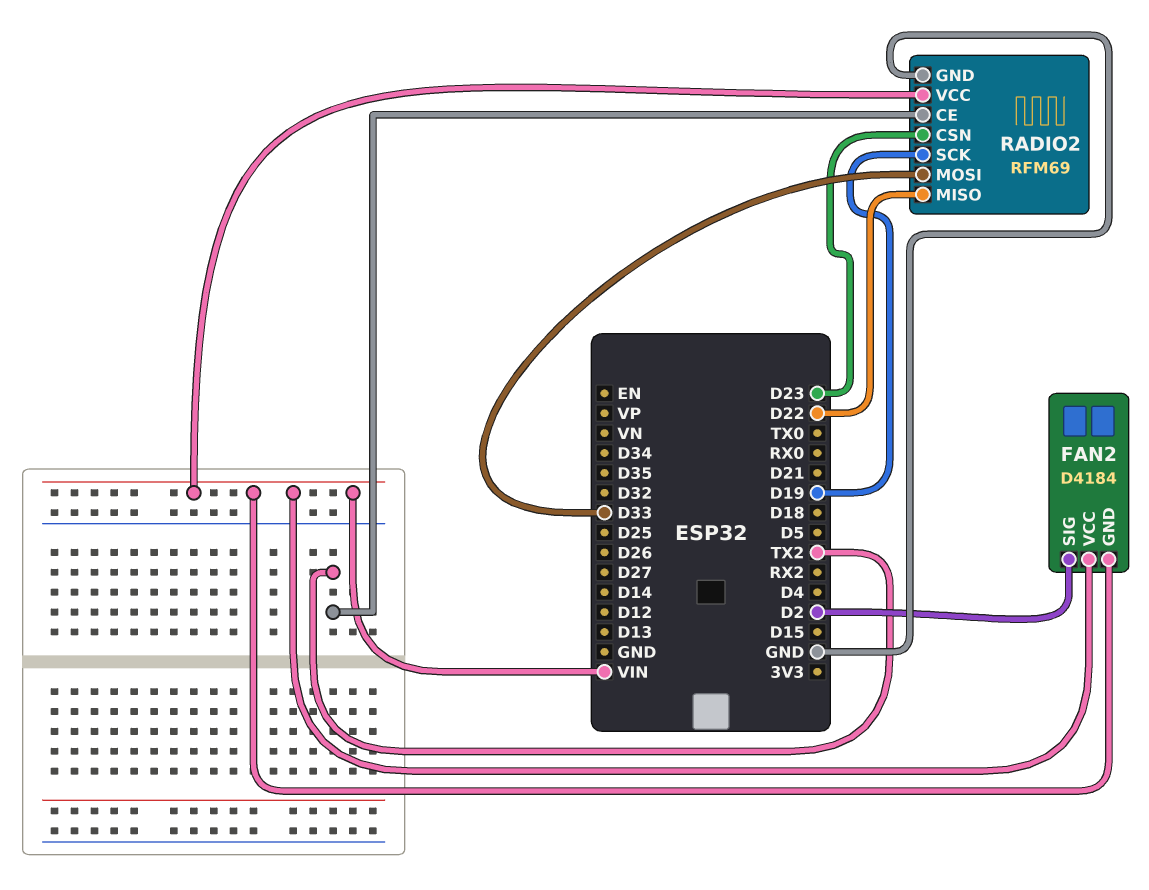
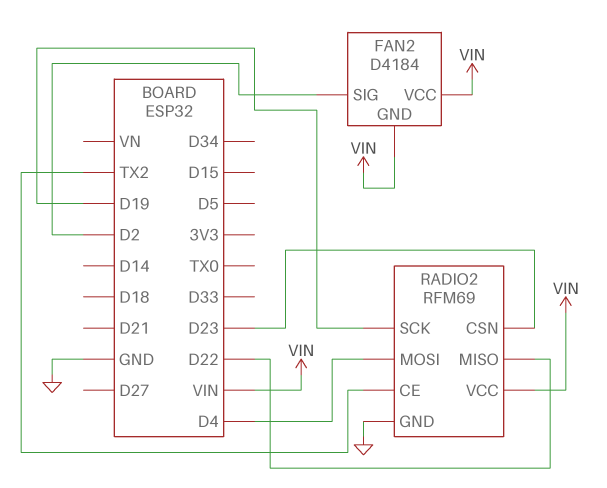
RADIO2 pin MOSI: D33 -> D4

